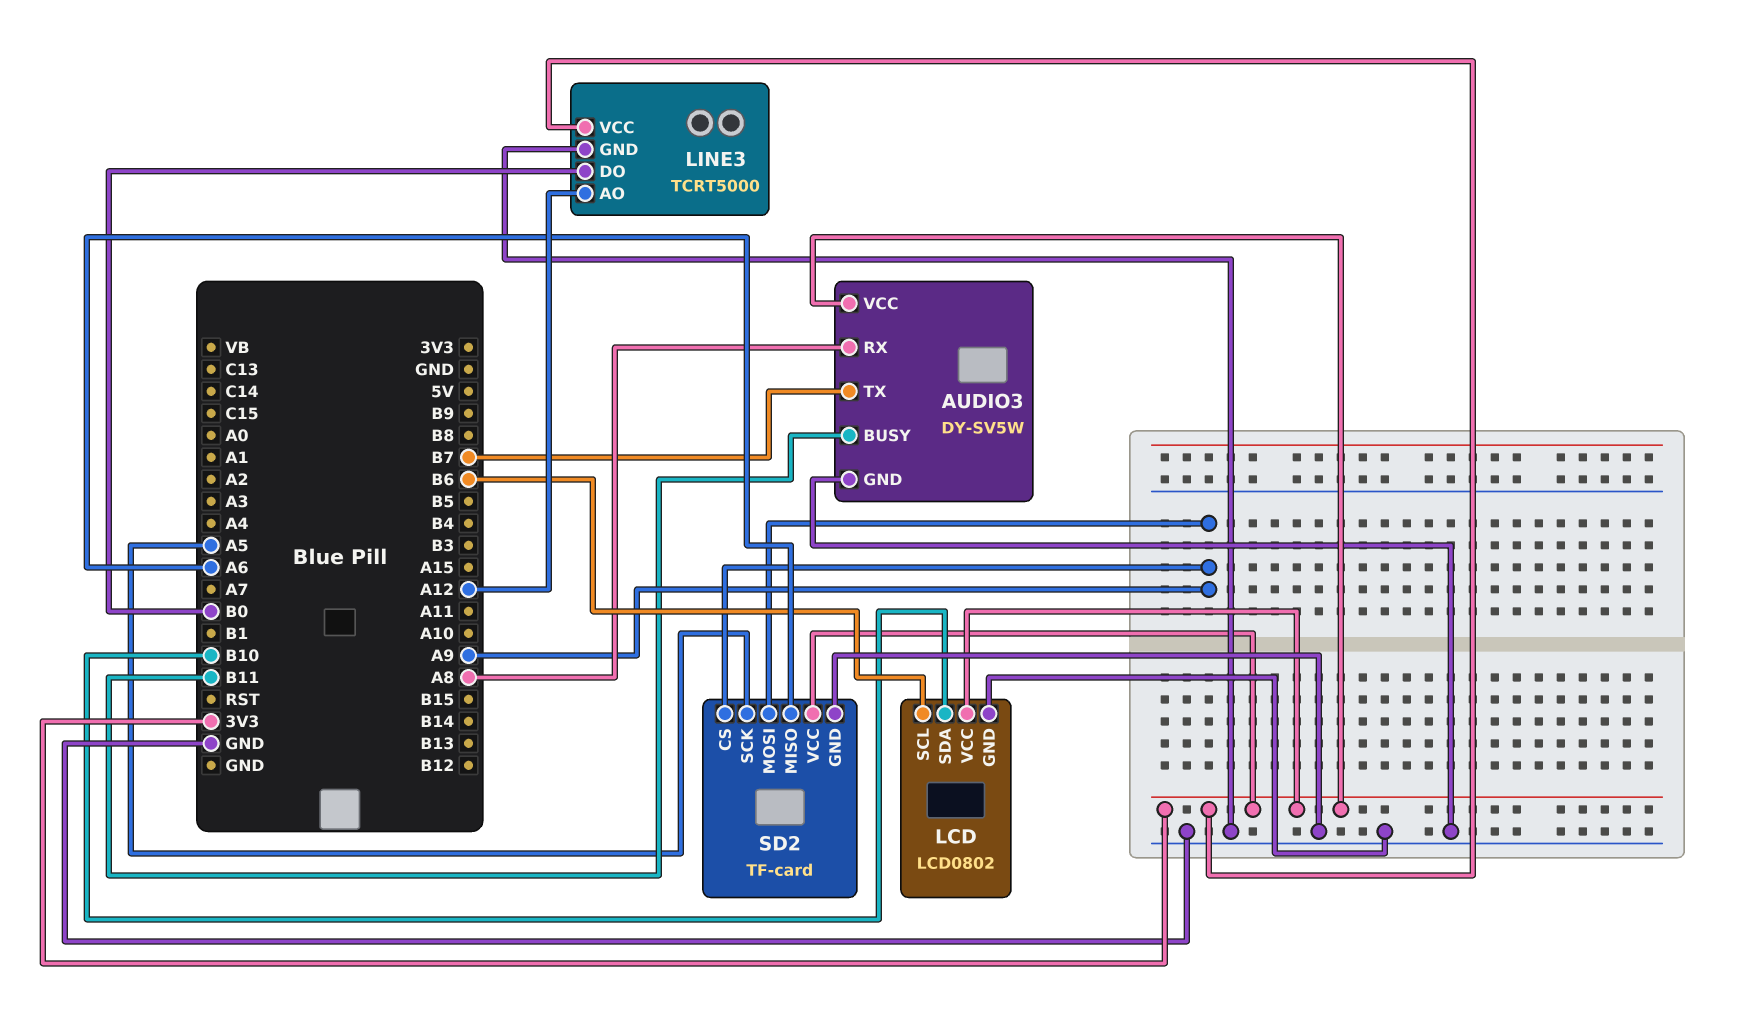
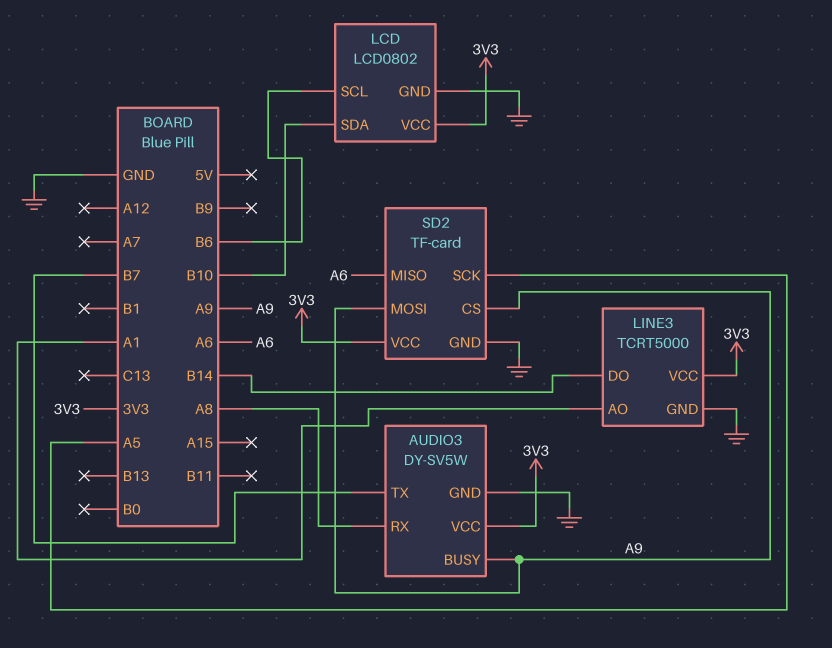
AUDIO3 pin BUSY: B11 -> A9
LINE3 pin AO: A12 -> A1
LINE3 pin DO: B0 -> B14

